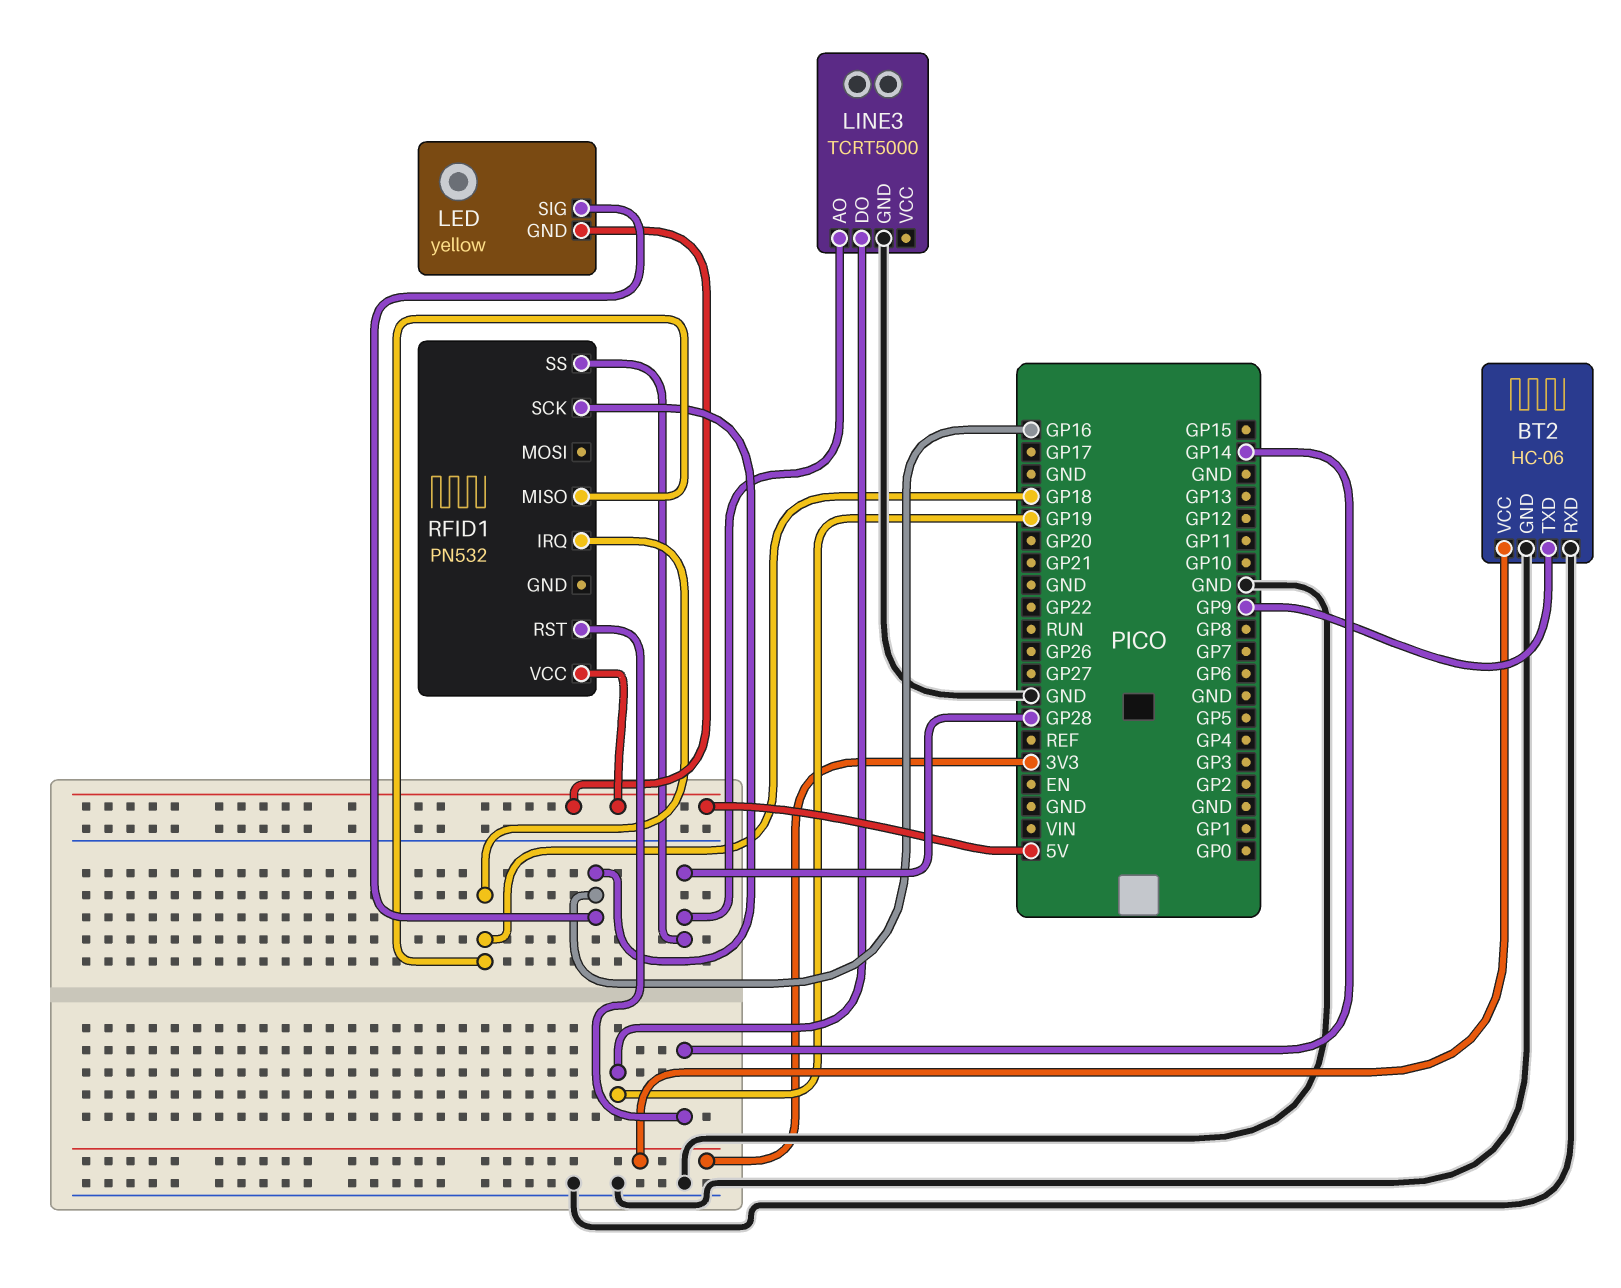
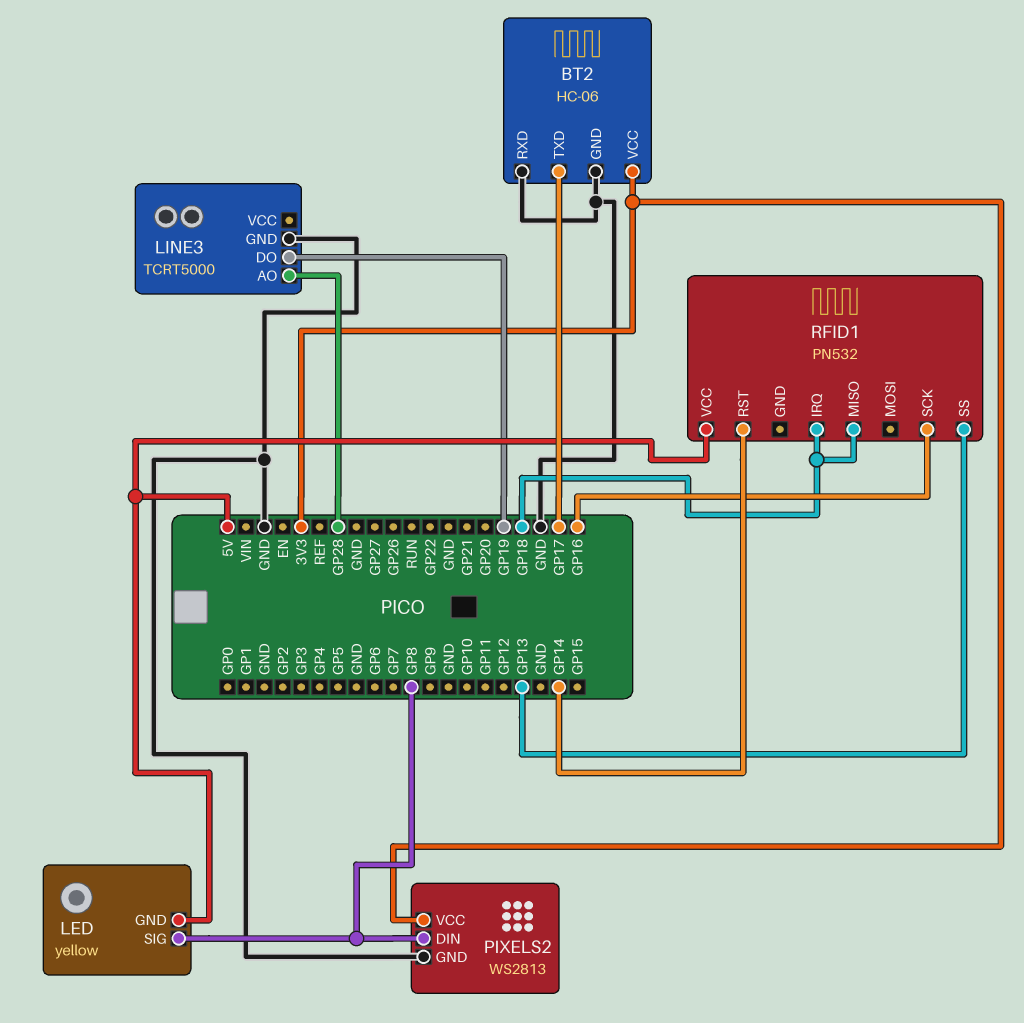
BT2 pin TXD: GP9 -> GP17
LED pin SIG: GP16 -> GP8
PIXELS2: none -> WS2813
PIXELS2 pin DIN: none -> GP8
PIXELS2 pin GND: none -> GND
PIXELS2 pin VCC: none -> 3V3
RFID1 pin SS: GP28 -> GP13

